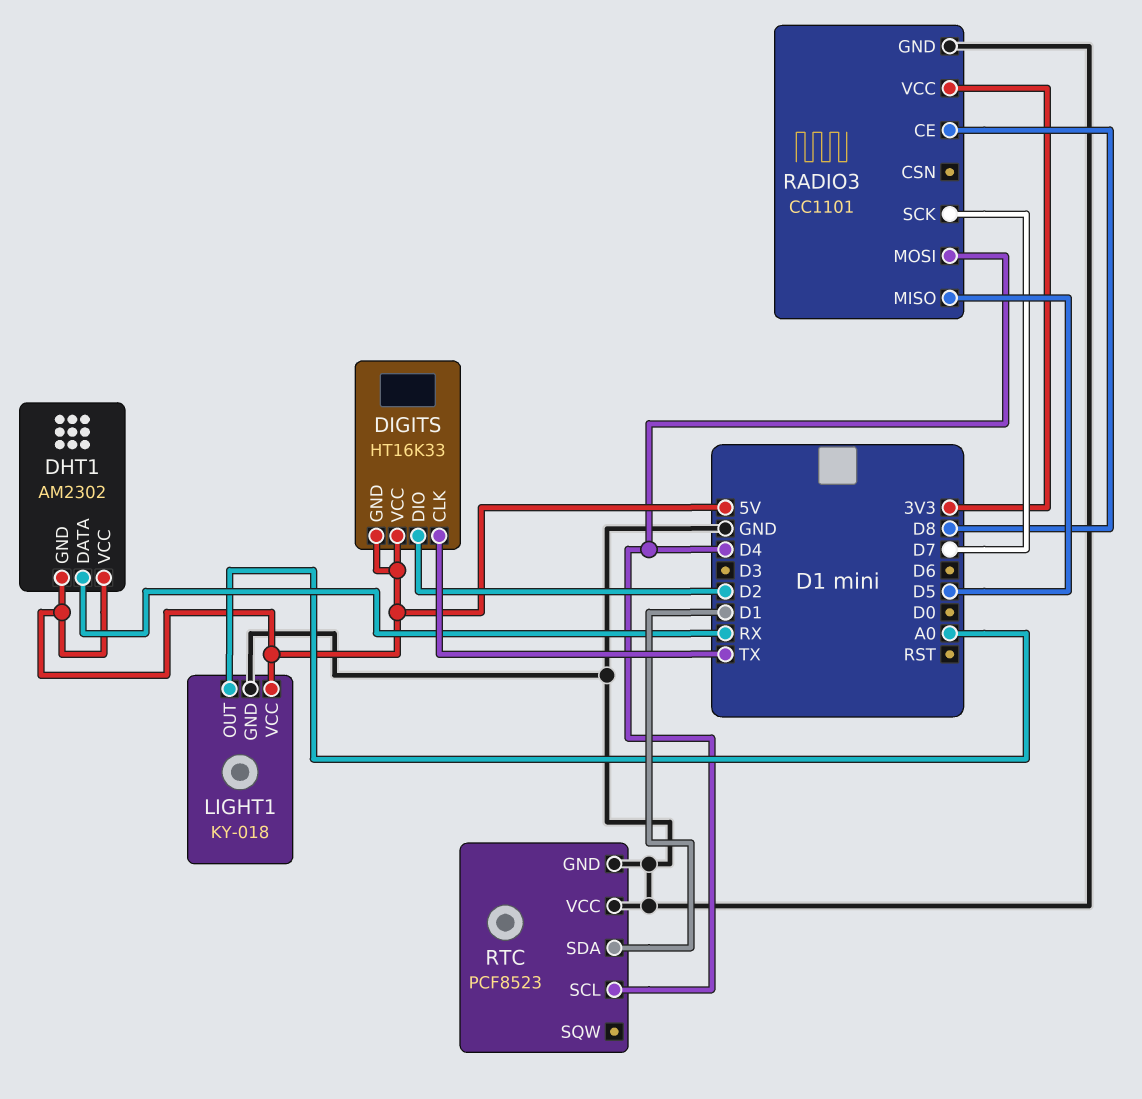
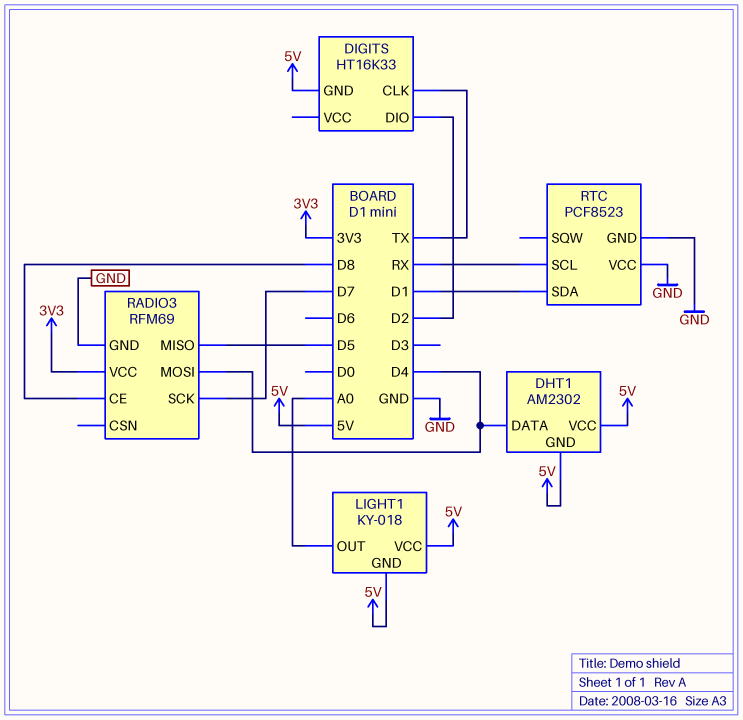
DHT1 pin DATA: RX -> D4
DIGITS pin VCC: 5V -> none
LIGHT1 pin GND: GND -> 5V
RADIO3: CC1101 -> RFM69
RTC pin SCL: D4 -> RX

